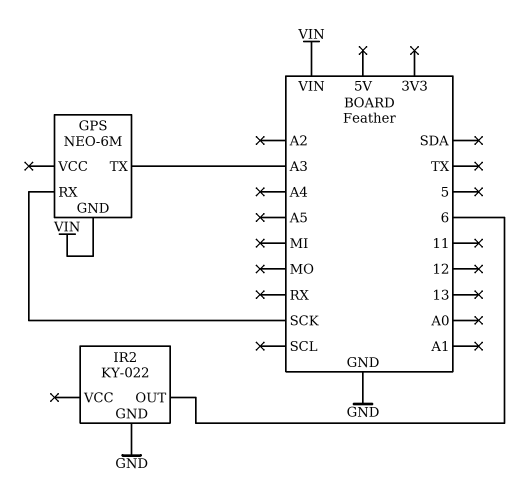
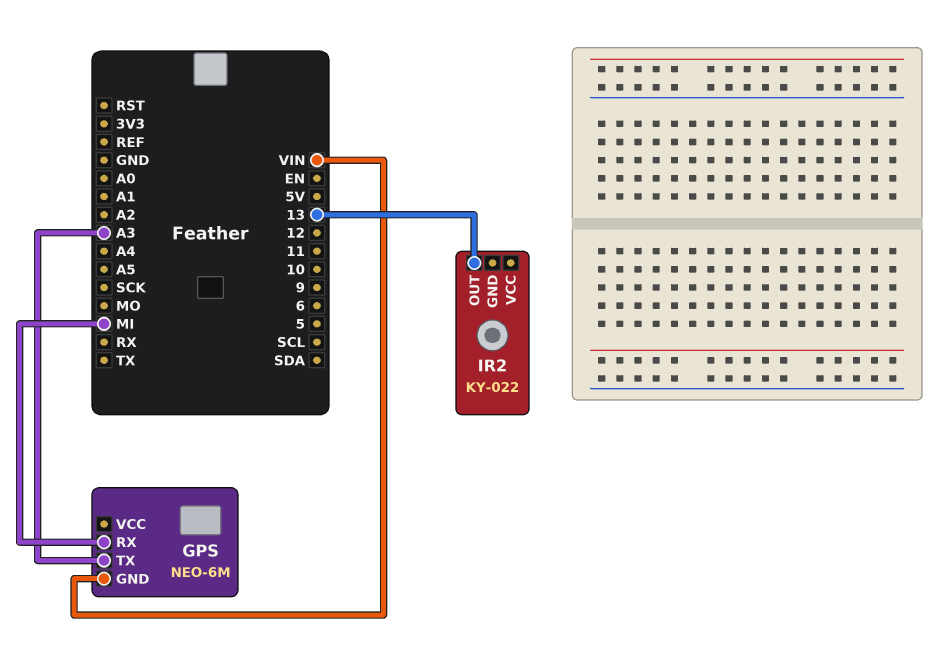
GPS pin RX: SCK -> MI
IR2 pin GND: GND -> none
IR2 pin OUT: 6 -> 13

